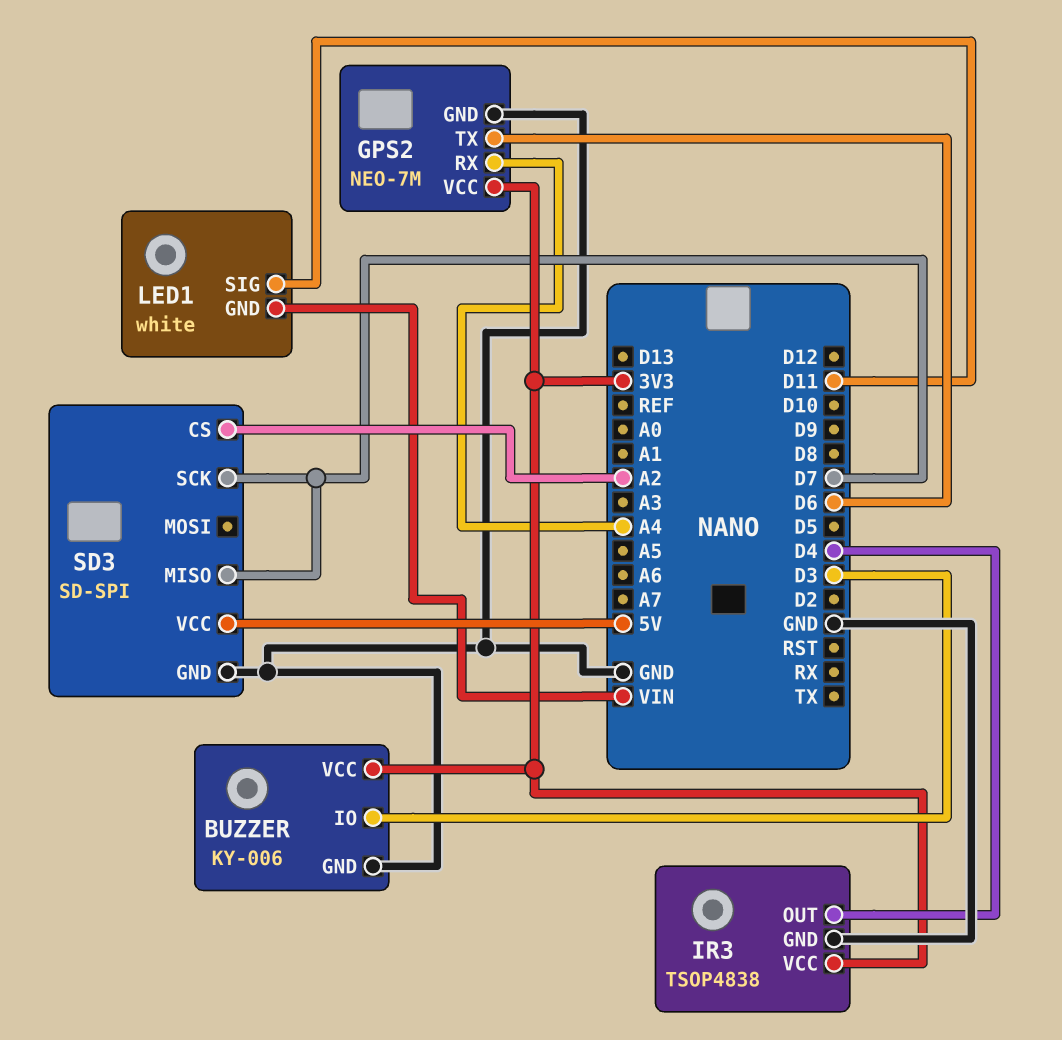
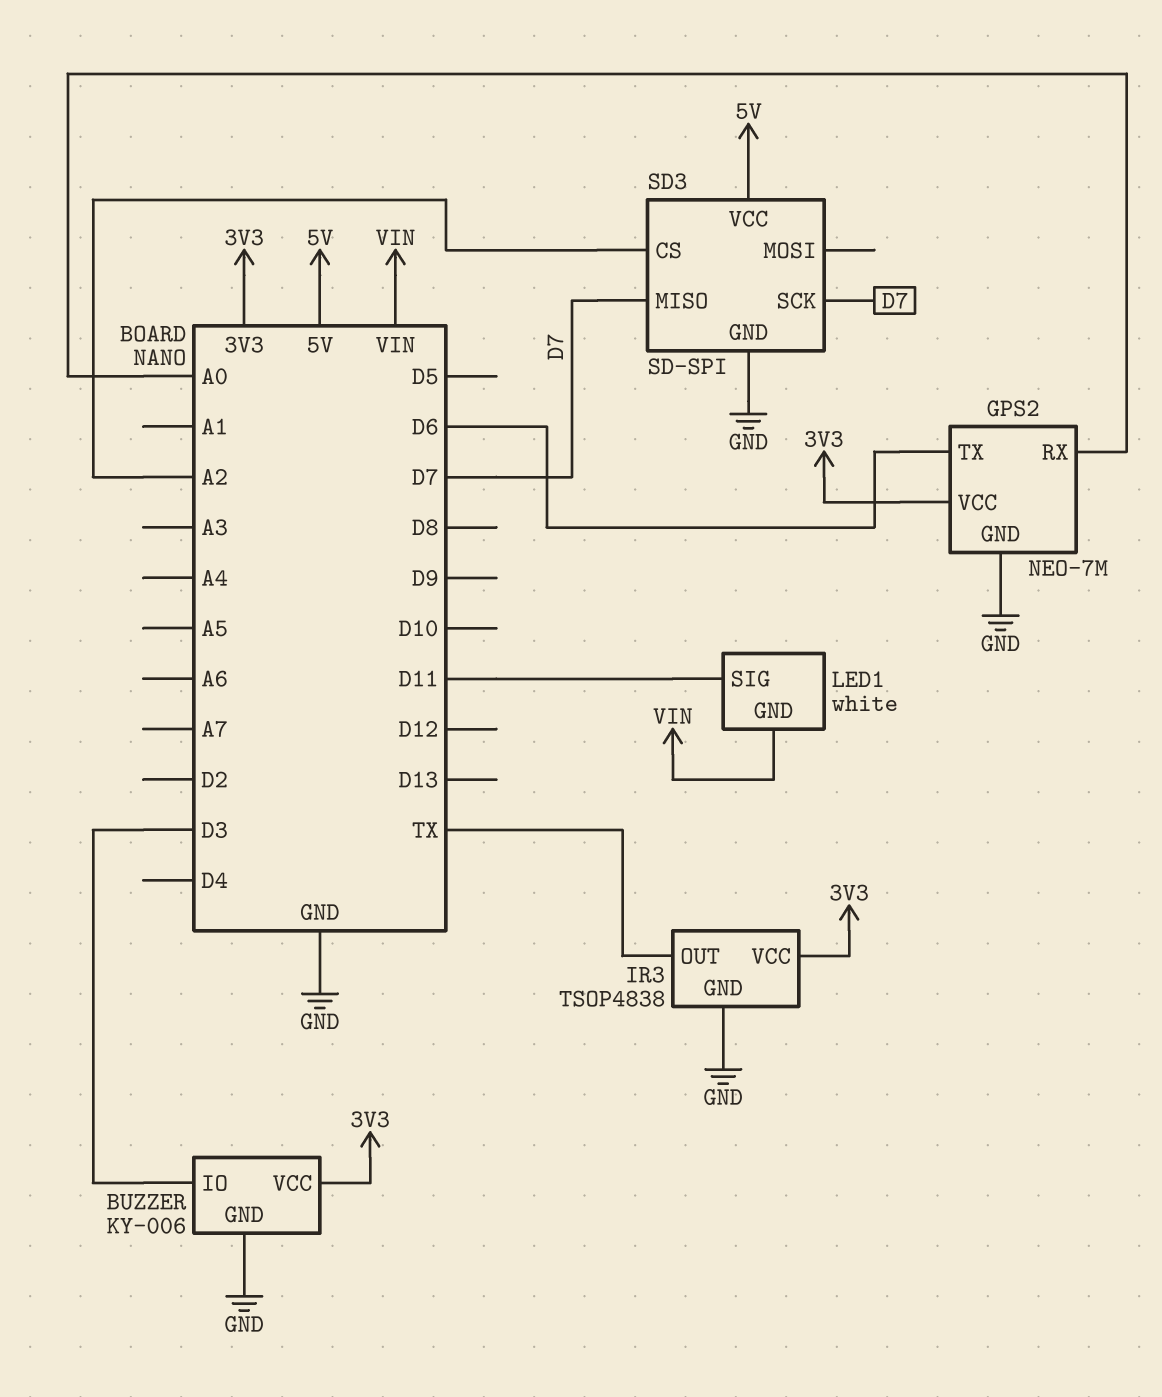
GPS2 pin RX: A4 -> A0
IR3 pin OUT: D4 -> TX

